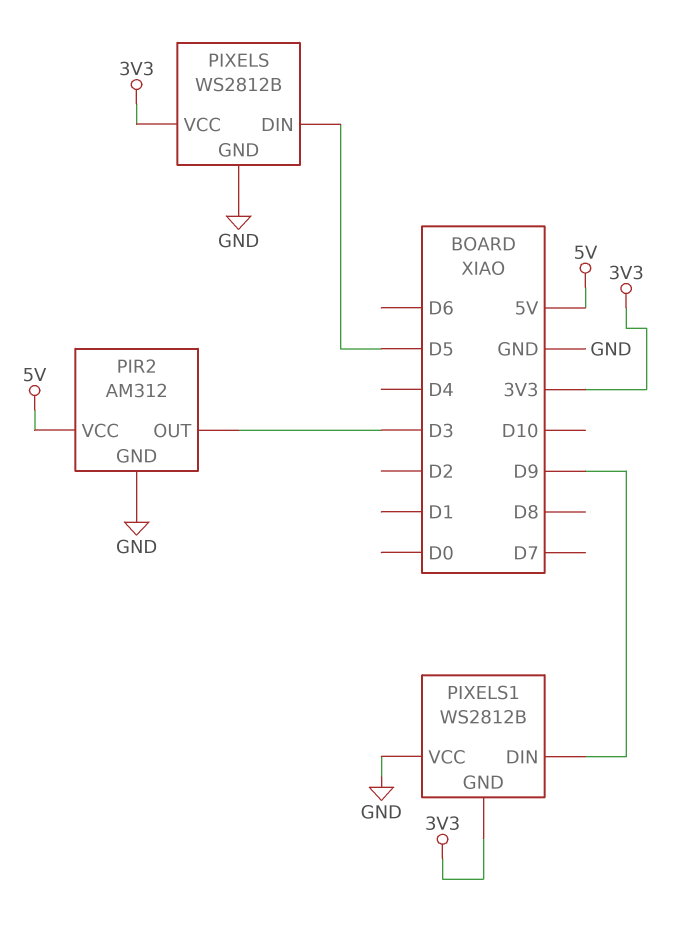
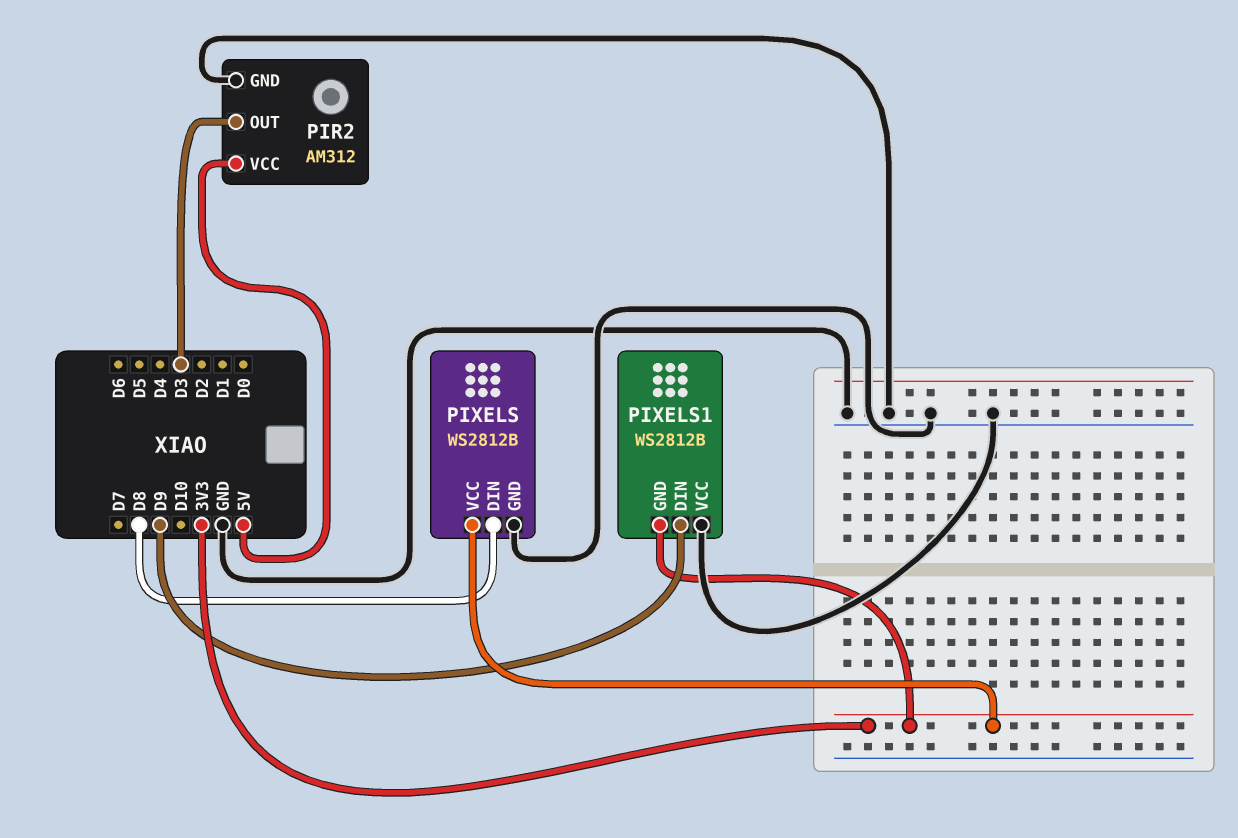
PIXELS pin DIN: D5 -> D8

